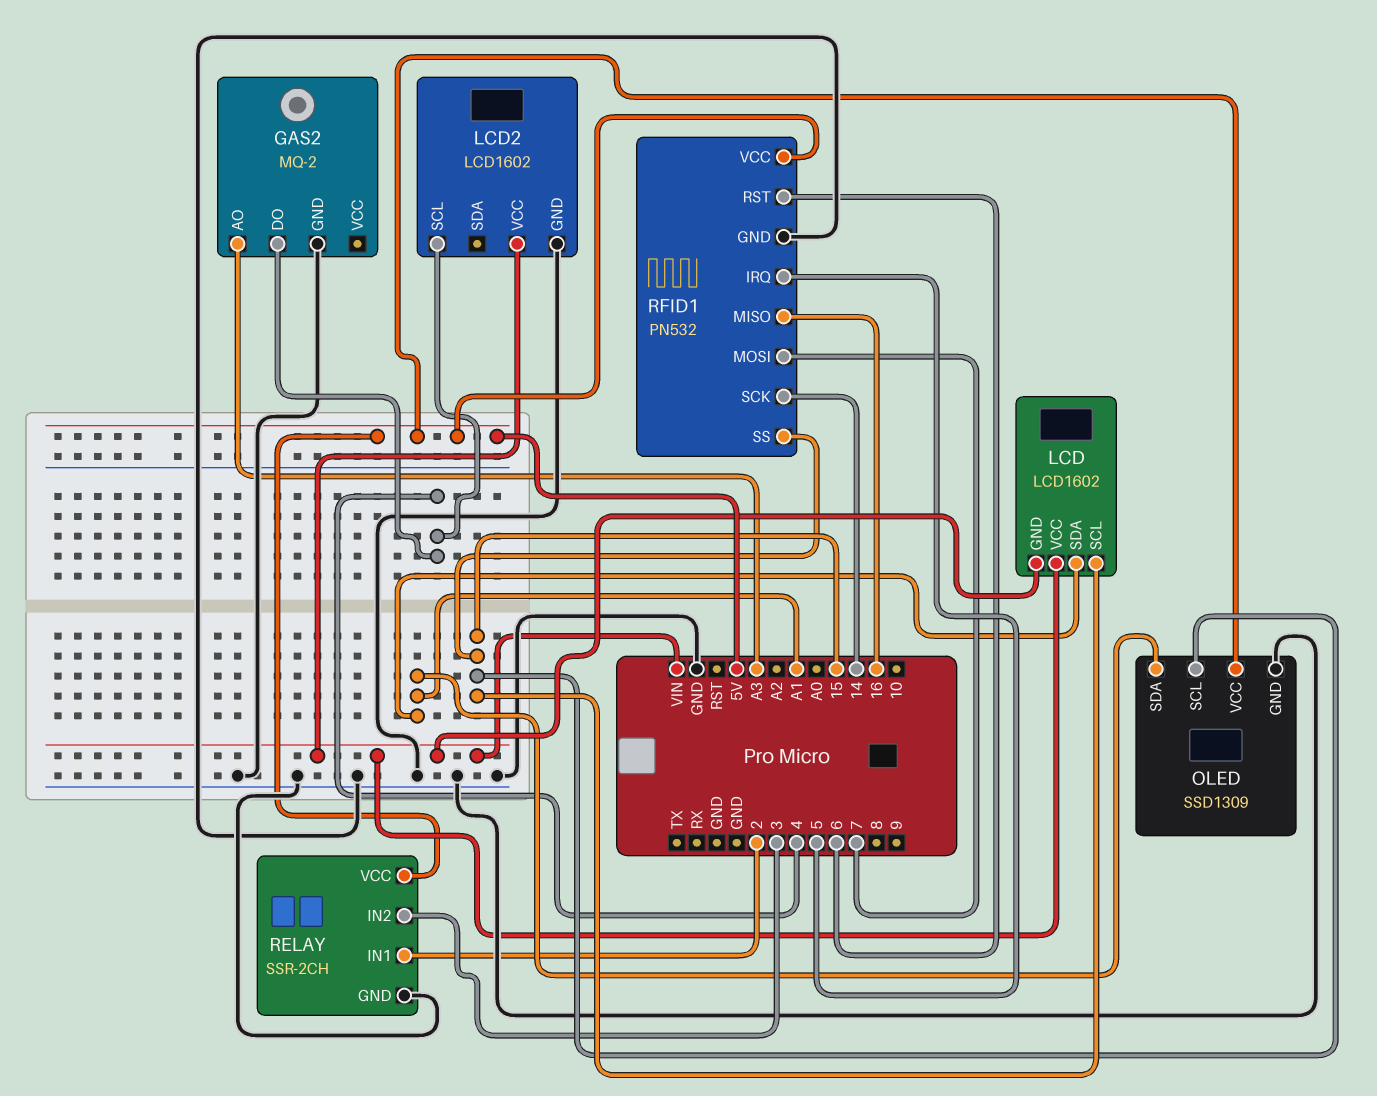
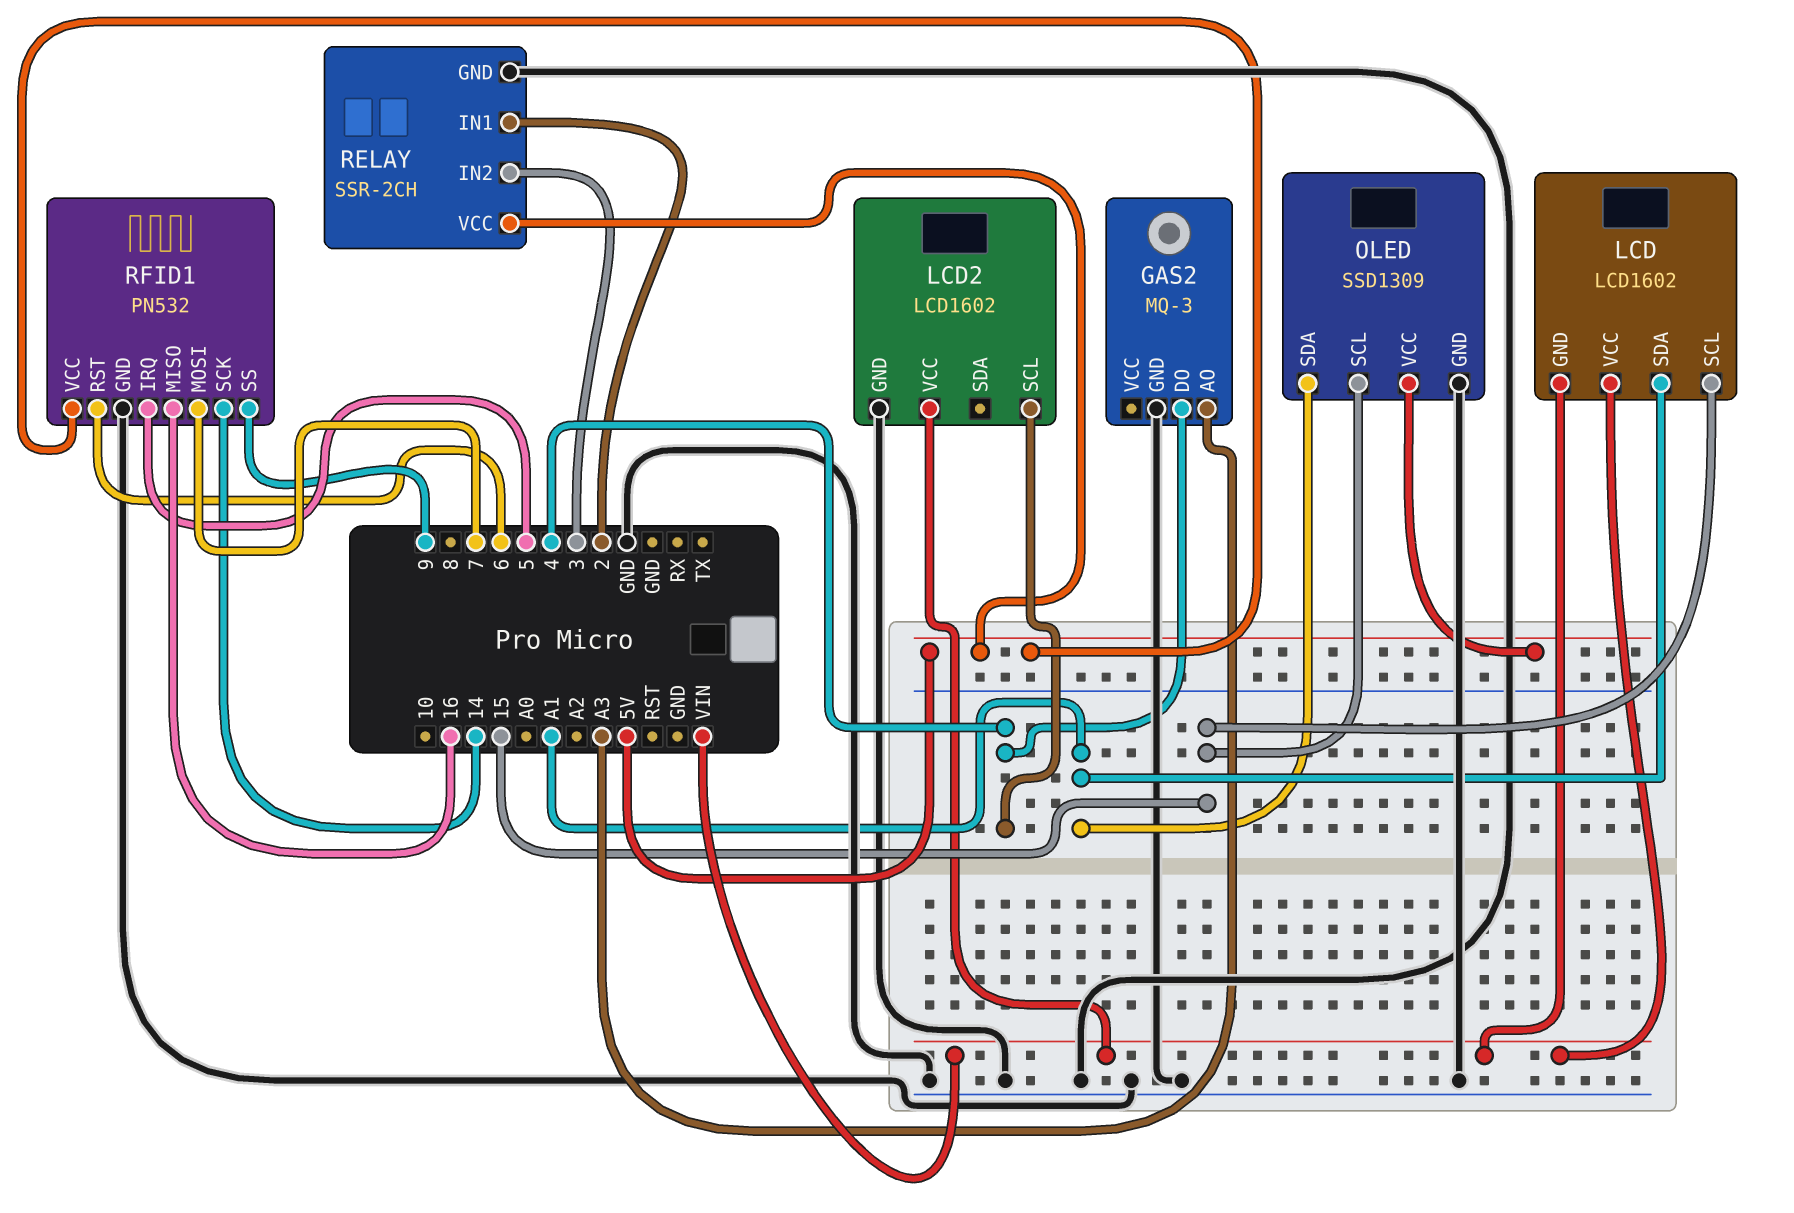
GAS2: MQ-2 -> MQ-3
RFID1 pin SS: 15 -> 9

